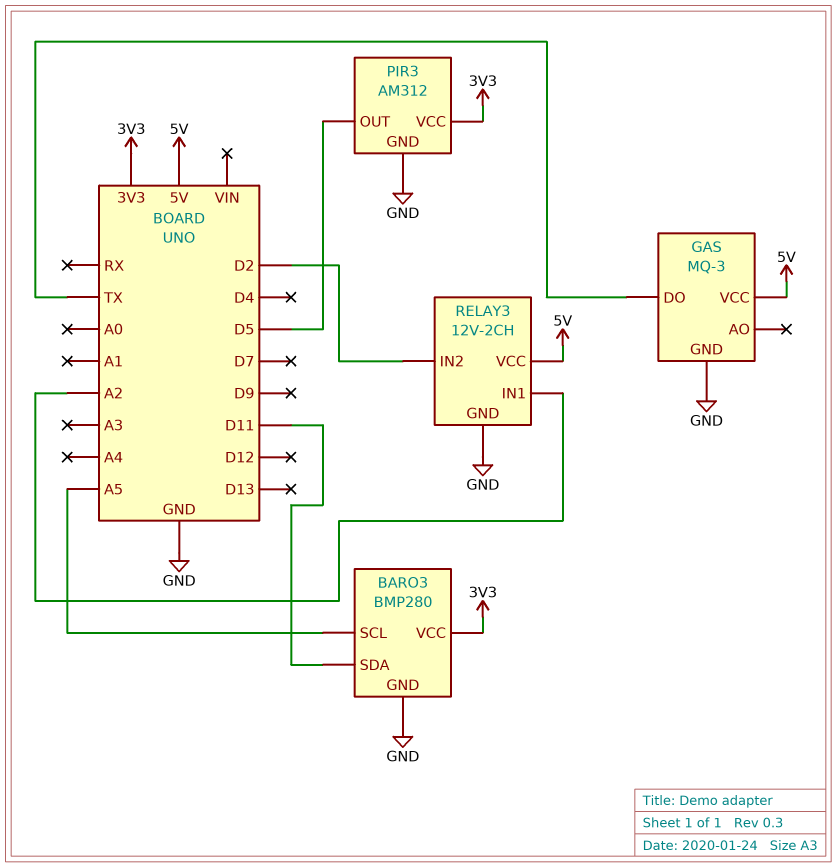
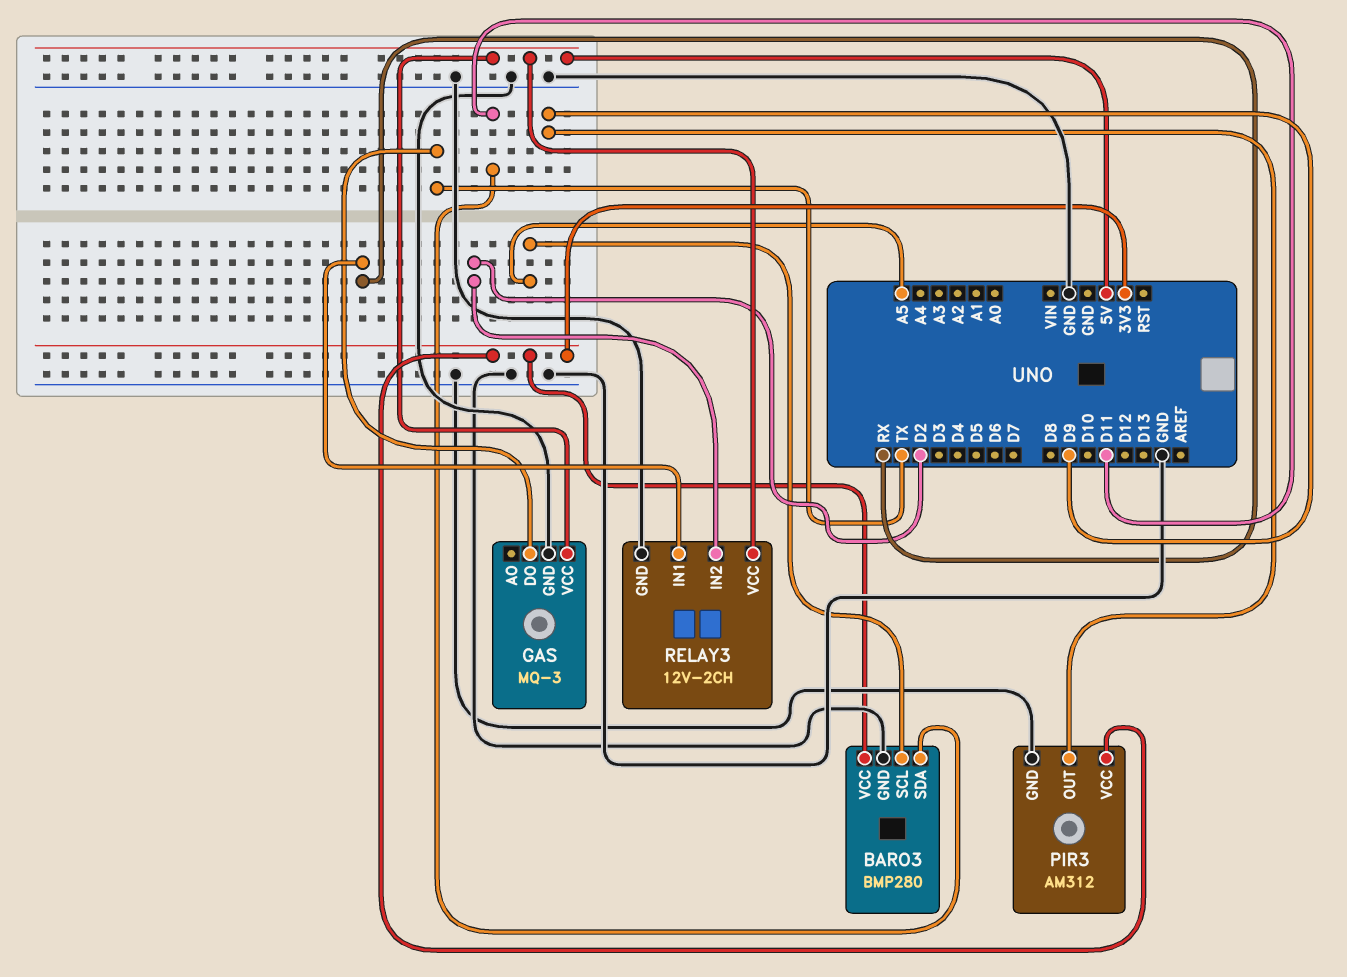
PIR3 pin OUT: D5 -> D9
RELAY3 pin IN1: A2 -> RX

